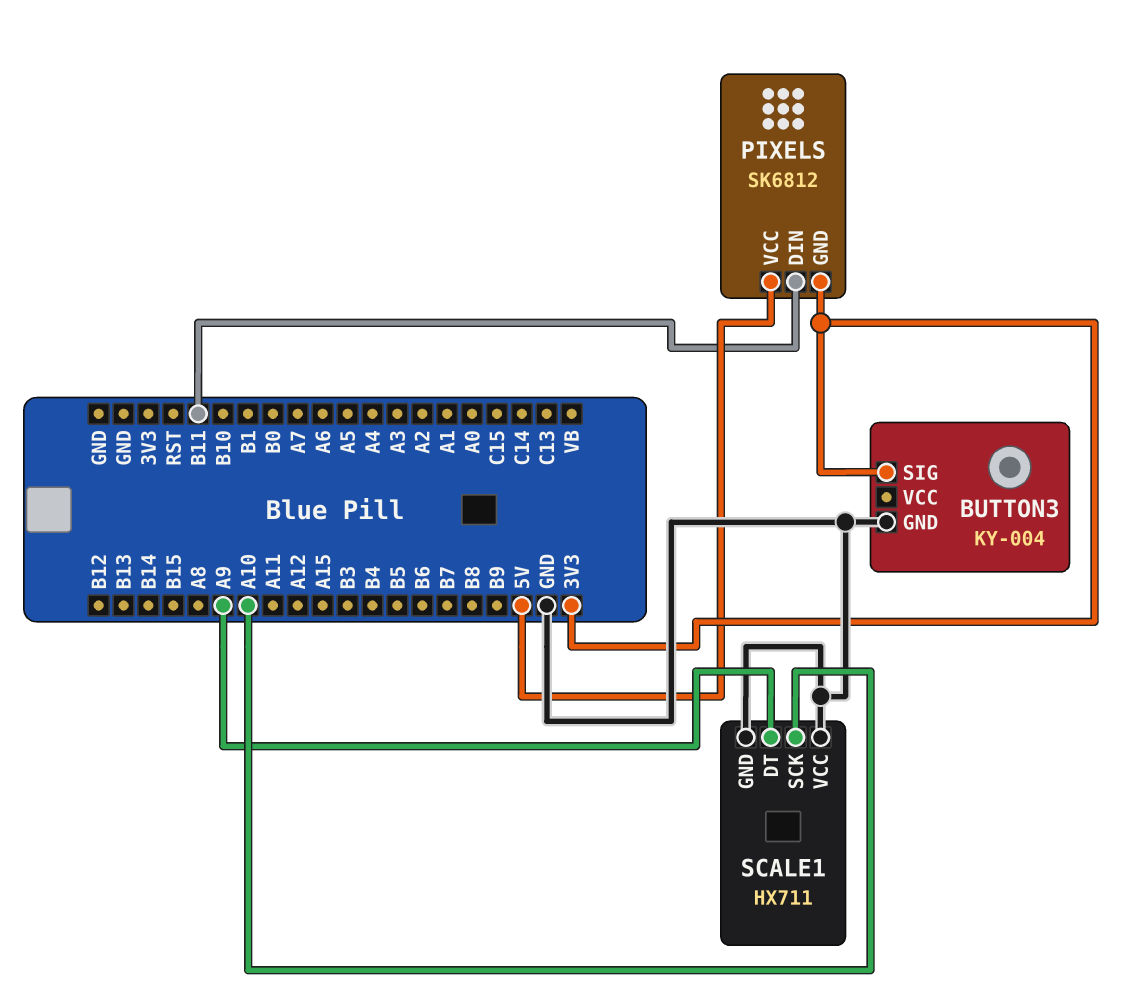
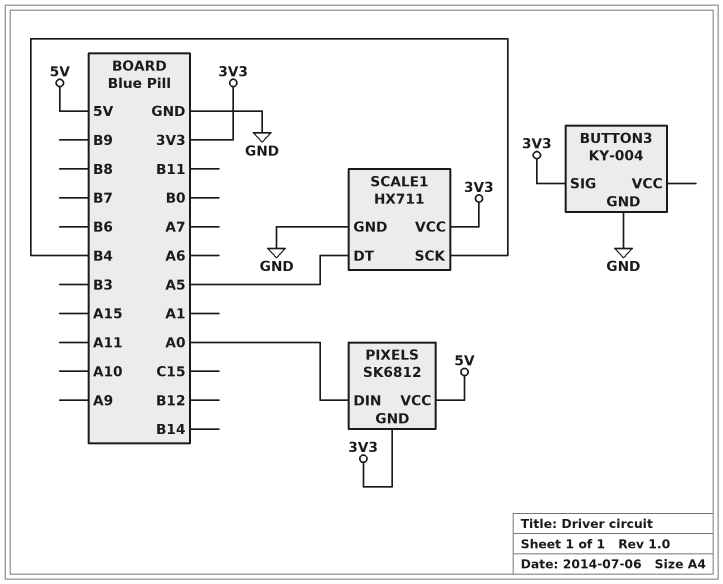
PIXELS pin DIN: B11 -> A0
SCALE1 pin DT: A9 -> A5
SCALE1 pin SCK: A10 -> B4
SCALE1 pin VCC: GND -> 3V3

